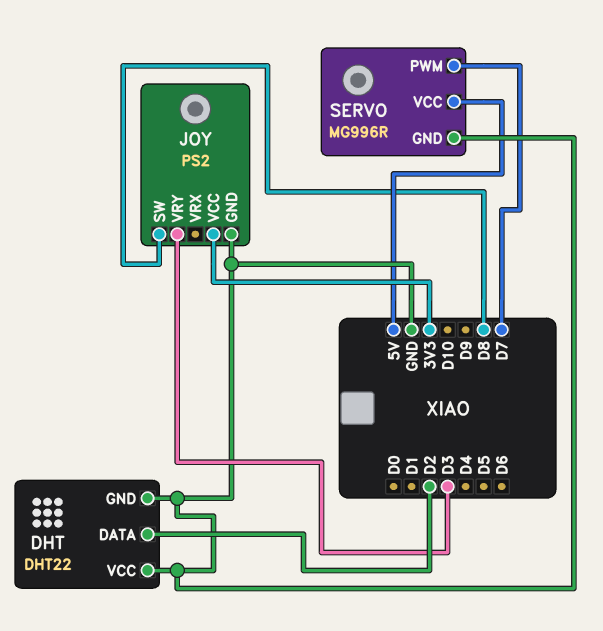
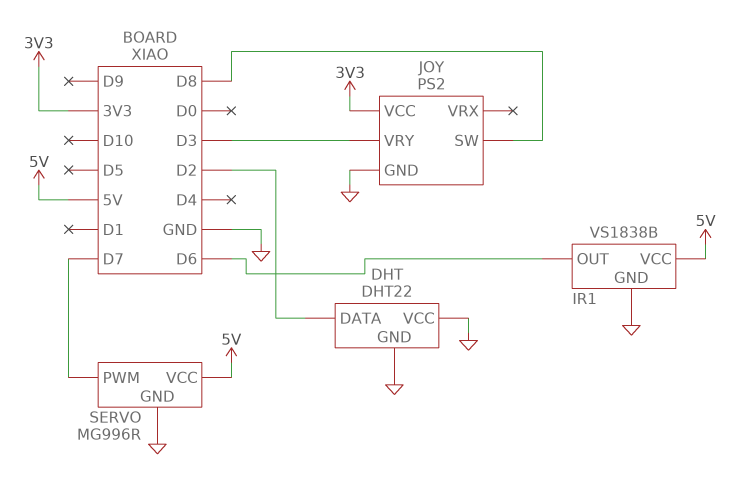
IR1: none -> VS1838B
IR1 pin GND: none -> GND
IR1 pin OUT: none -> D6
IR1 pin VCC: none -> 5V

